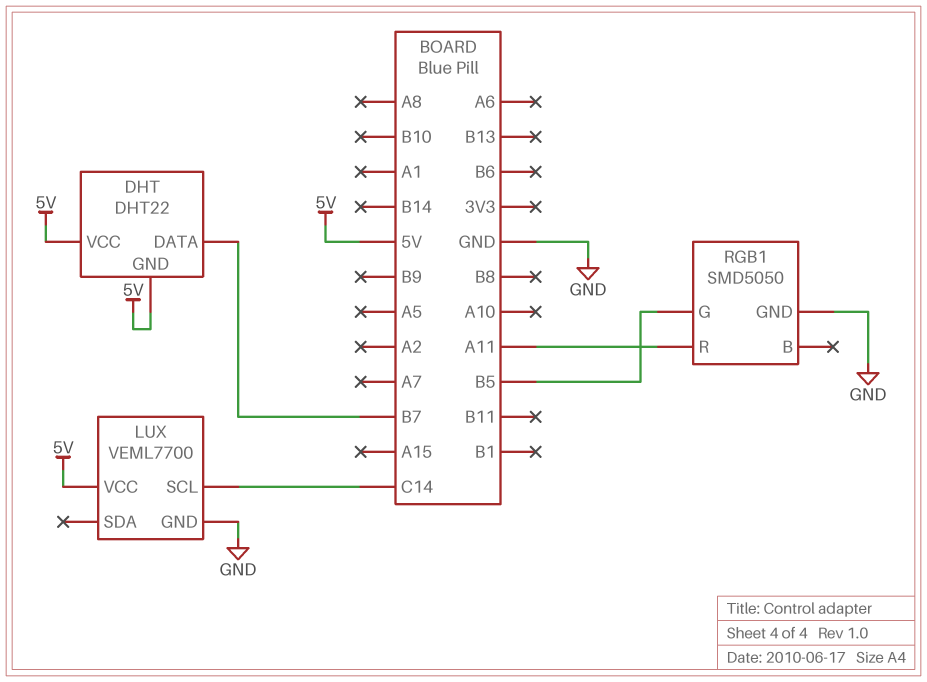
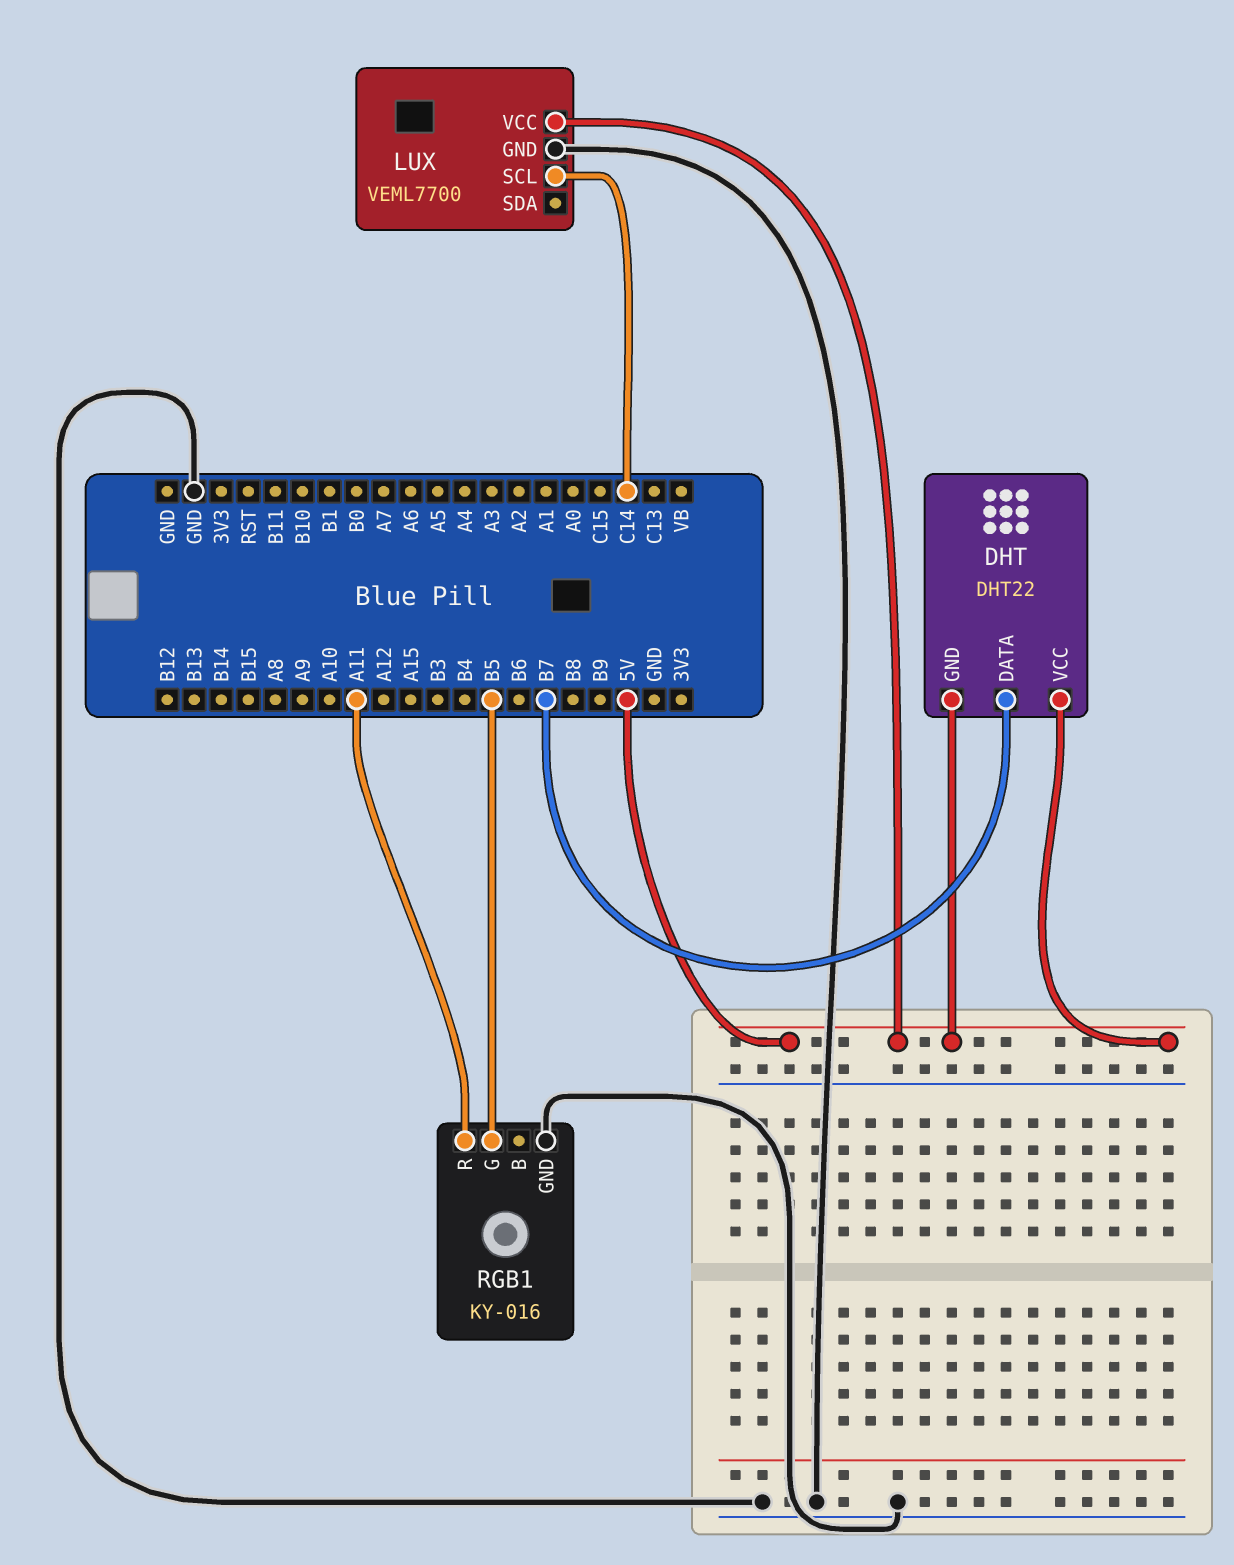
RGB1: SMD5050 -> KY-016

